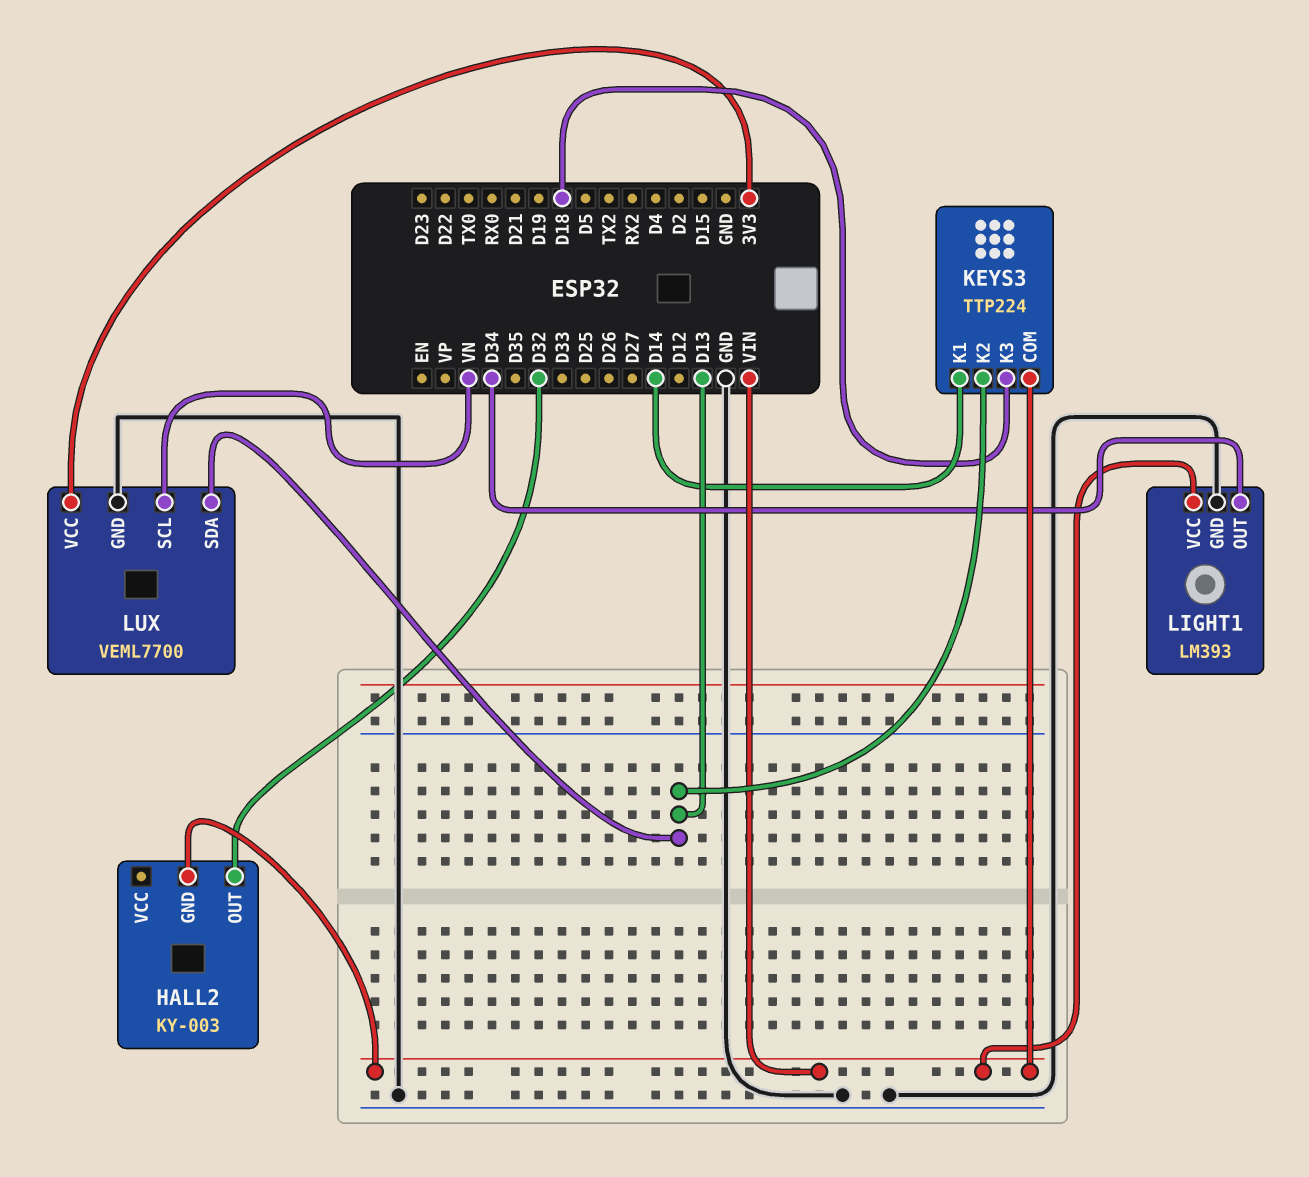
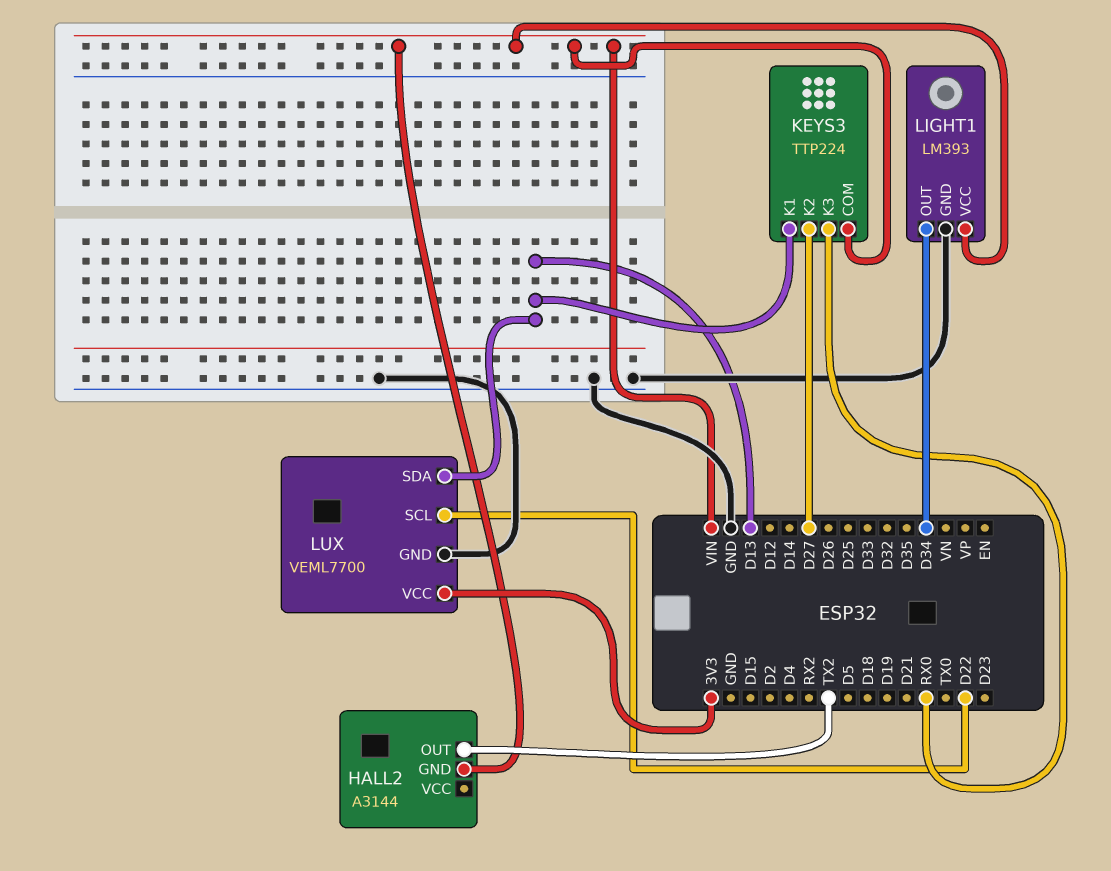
HALL2: KY-003 -> A3144
HALL2 pin OUT: D32 -> TX2
KEYS3 pin K1: D14 -> D13
KEYS3 pin K2: D13 -> D27
KEYS3 pin K3: D18 -> RX0
LUX pin SCL: VN -> D22

